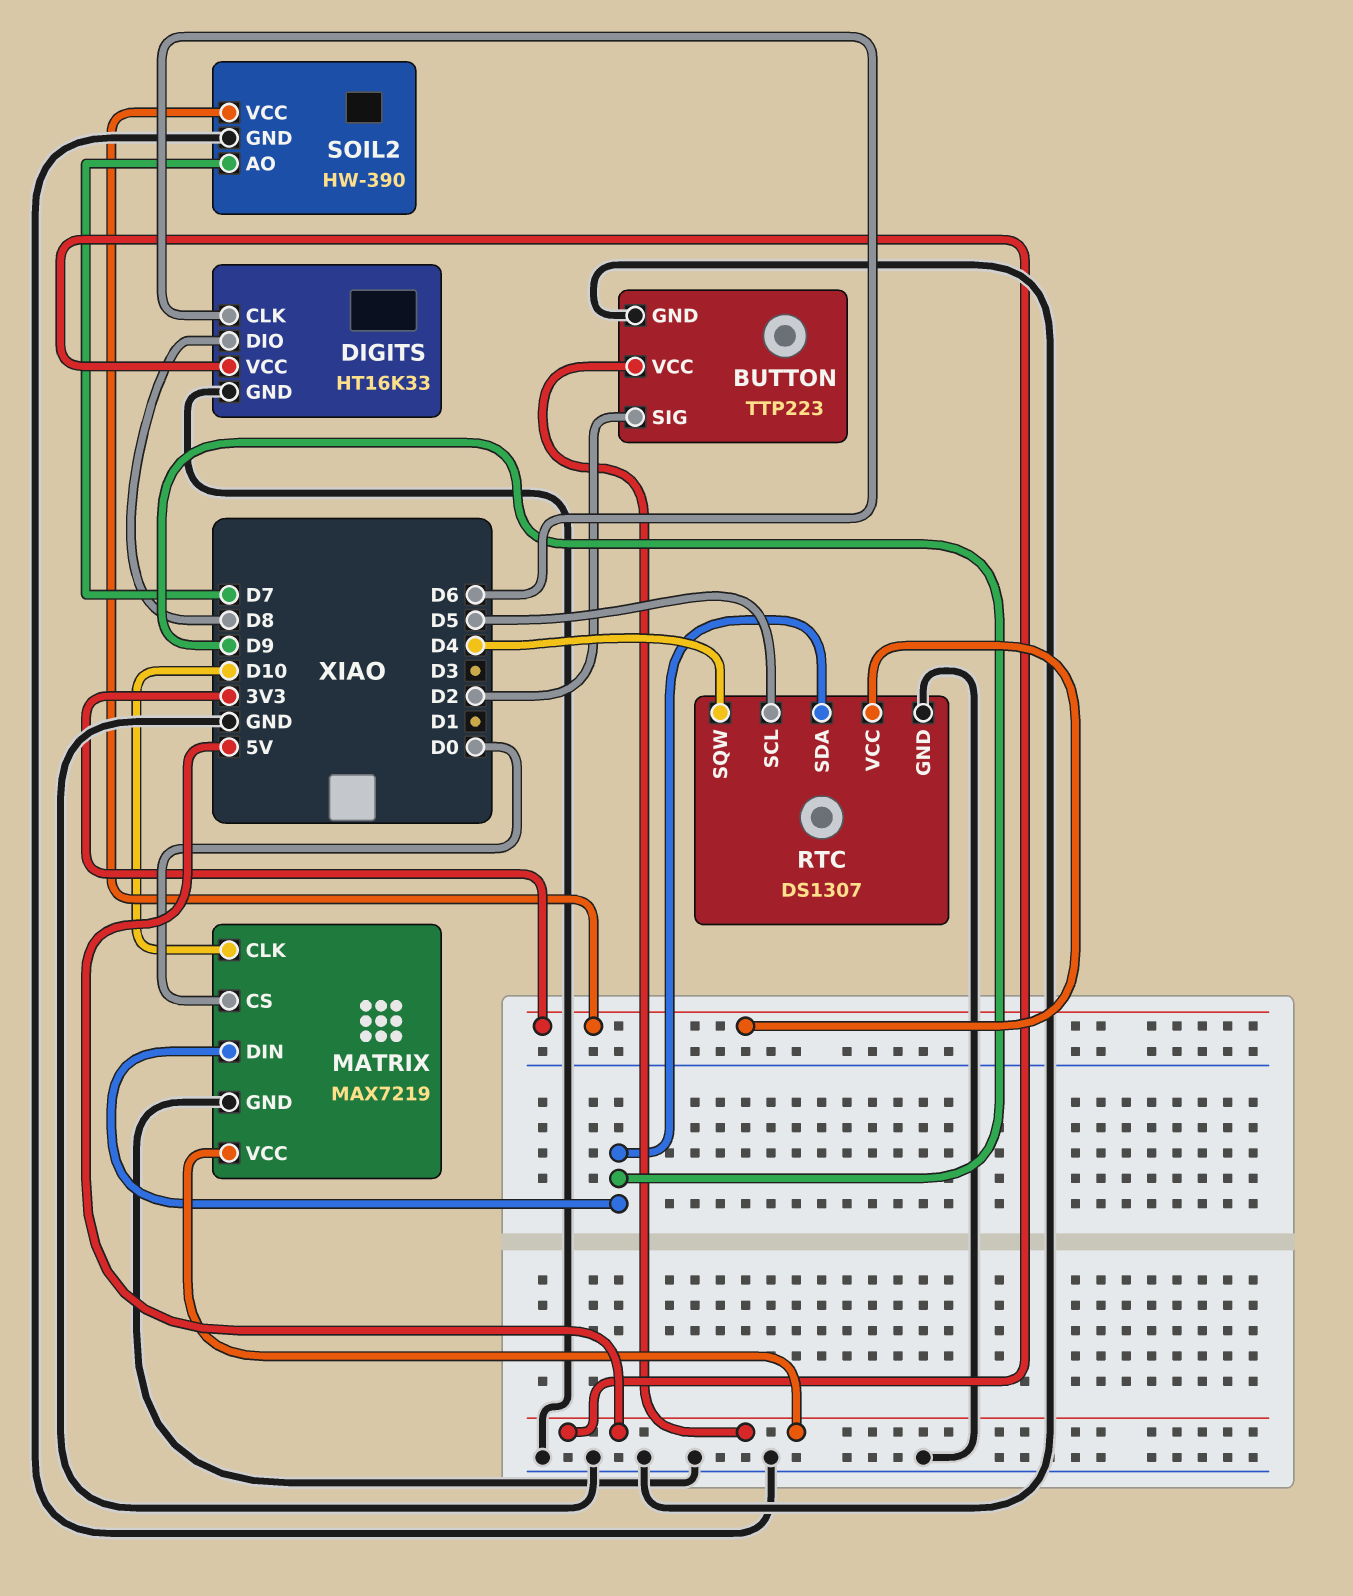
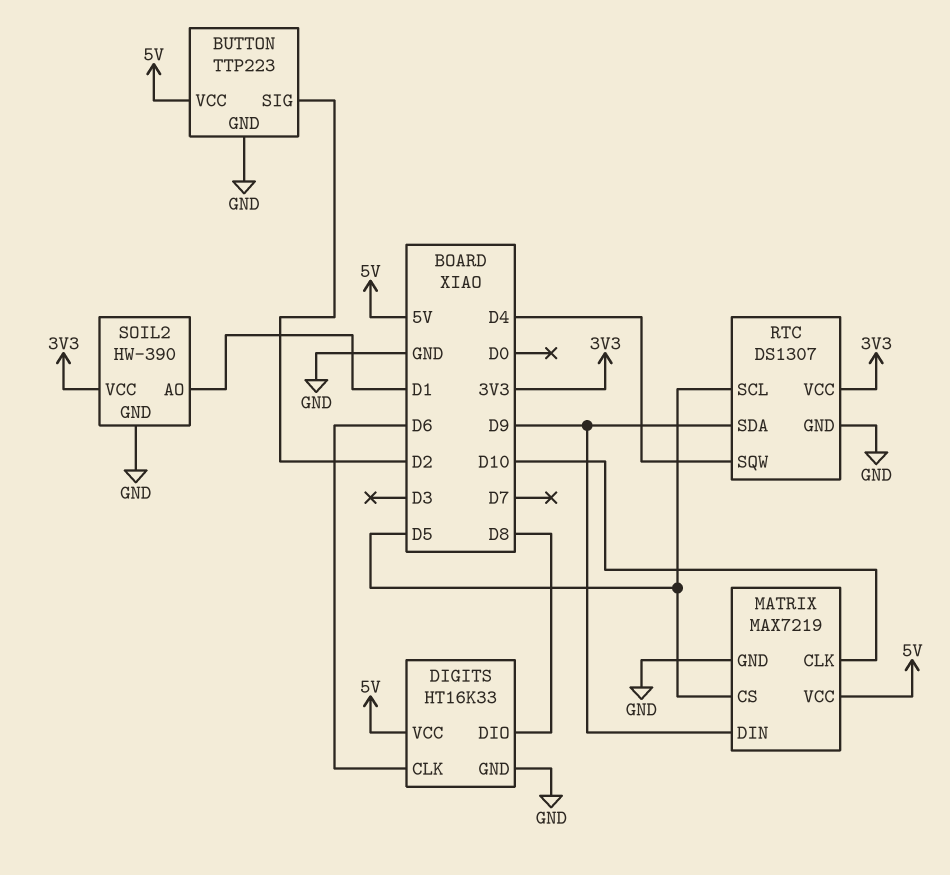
MATRIX pin CS: D0 -> D5
SOIL2 pin AO: D7 -> D1

